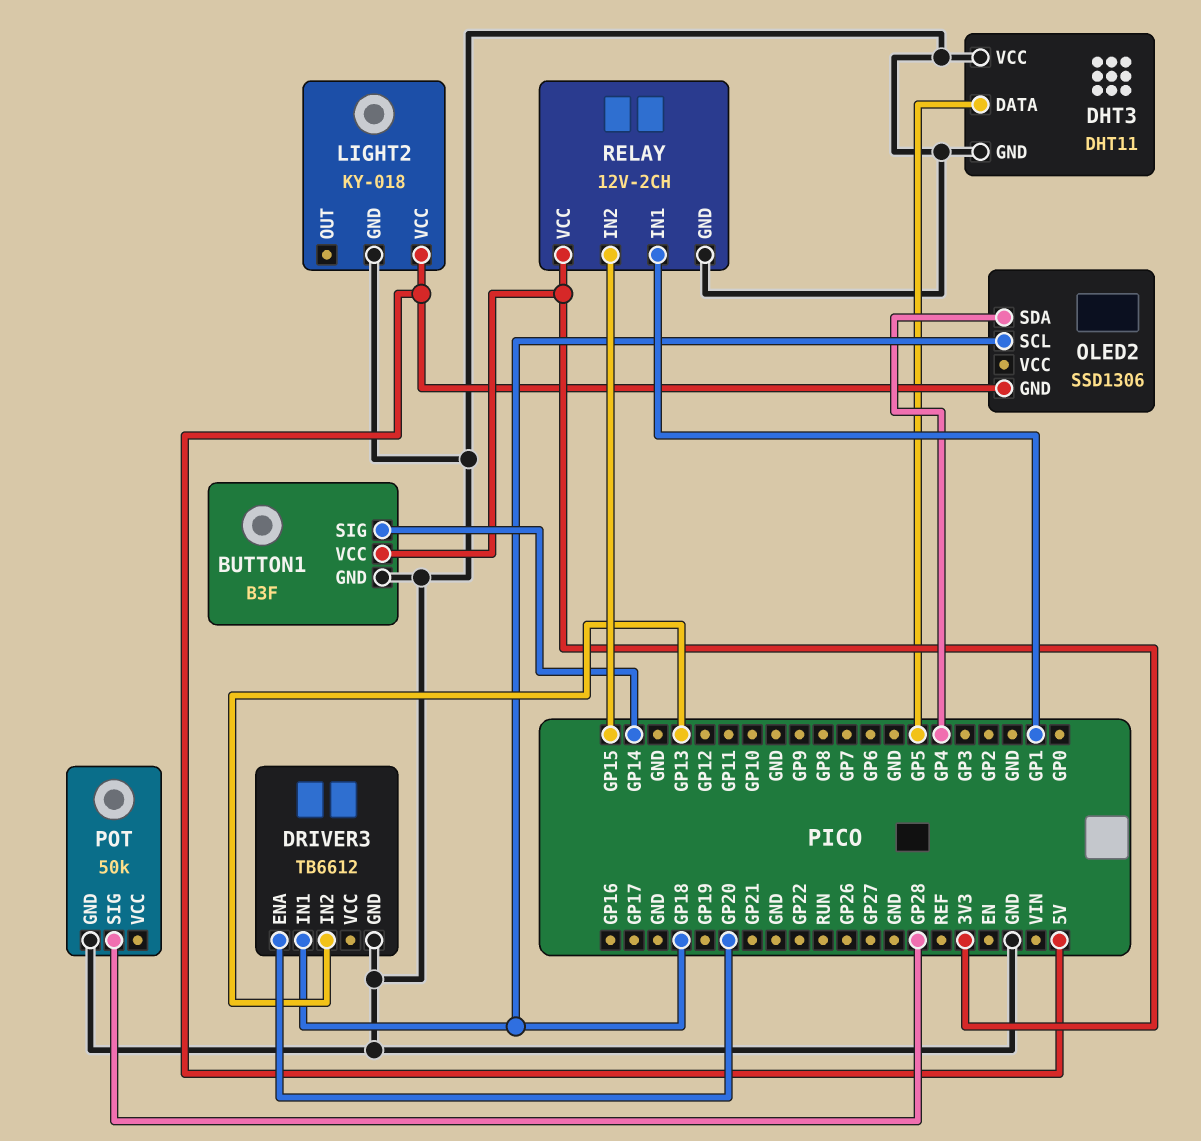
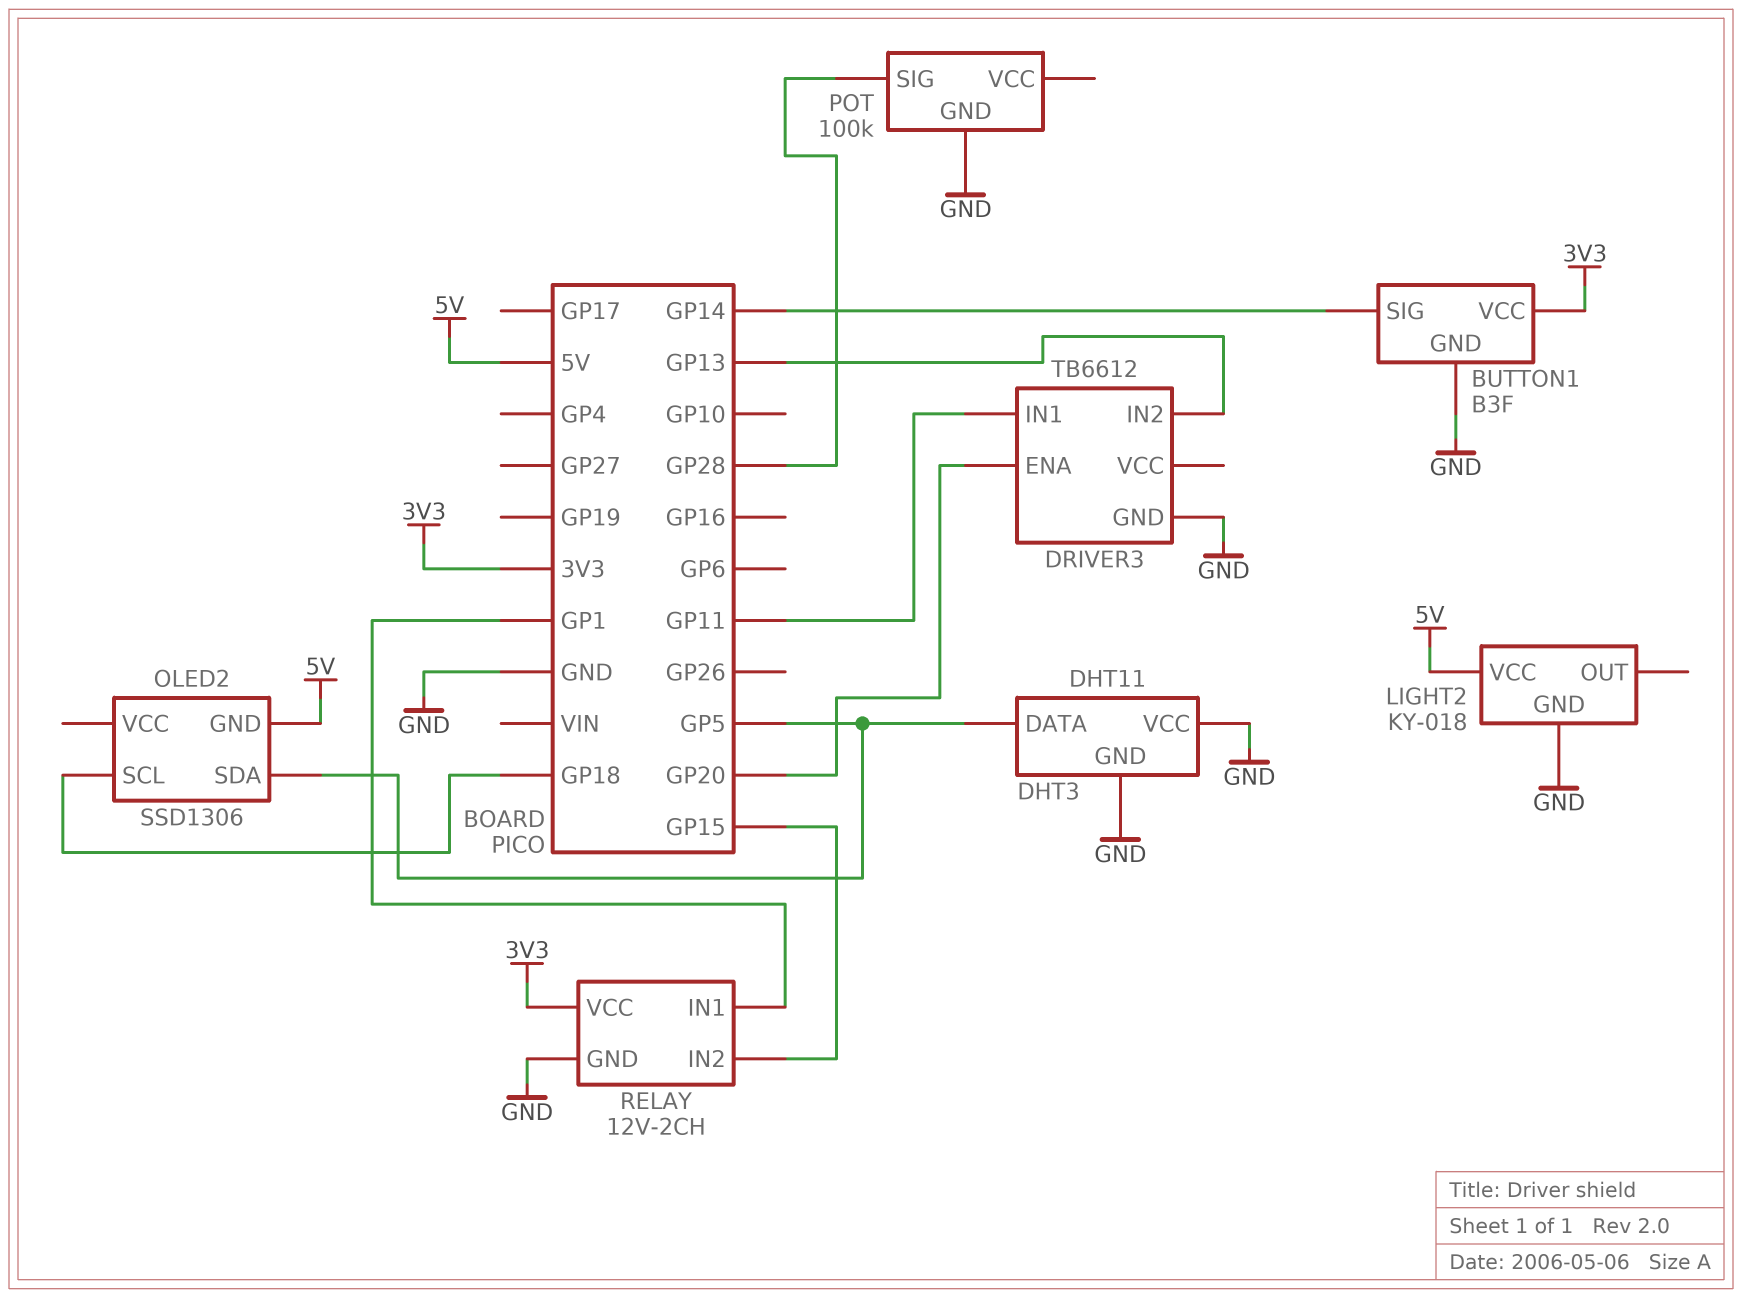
DRIVER3 pin IN1: GP18 -> GP11
OLED2 pin SDA: GP4 -> GP5
POT: 50k -> 100k

